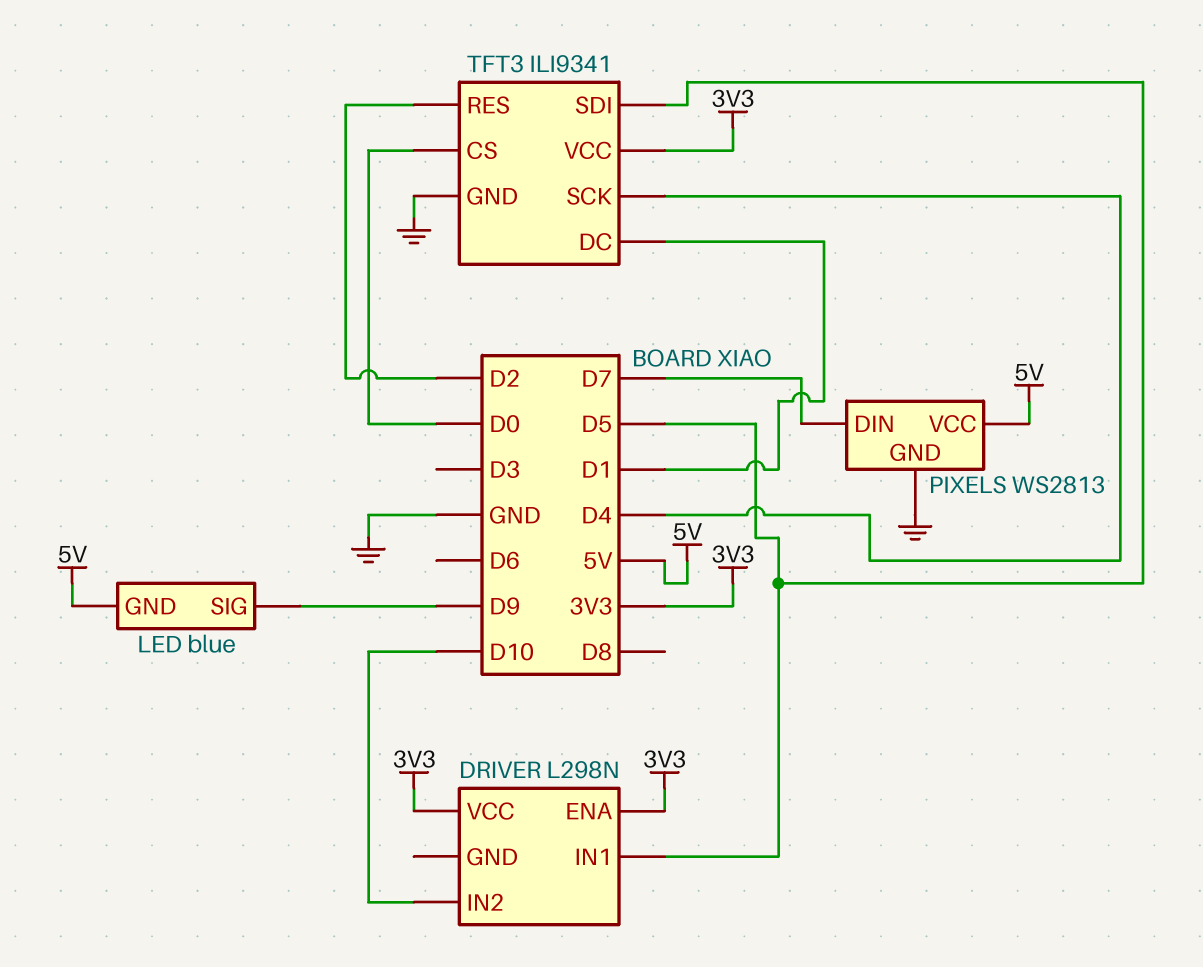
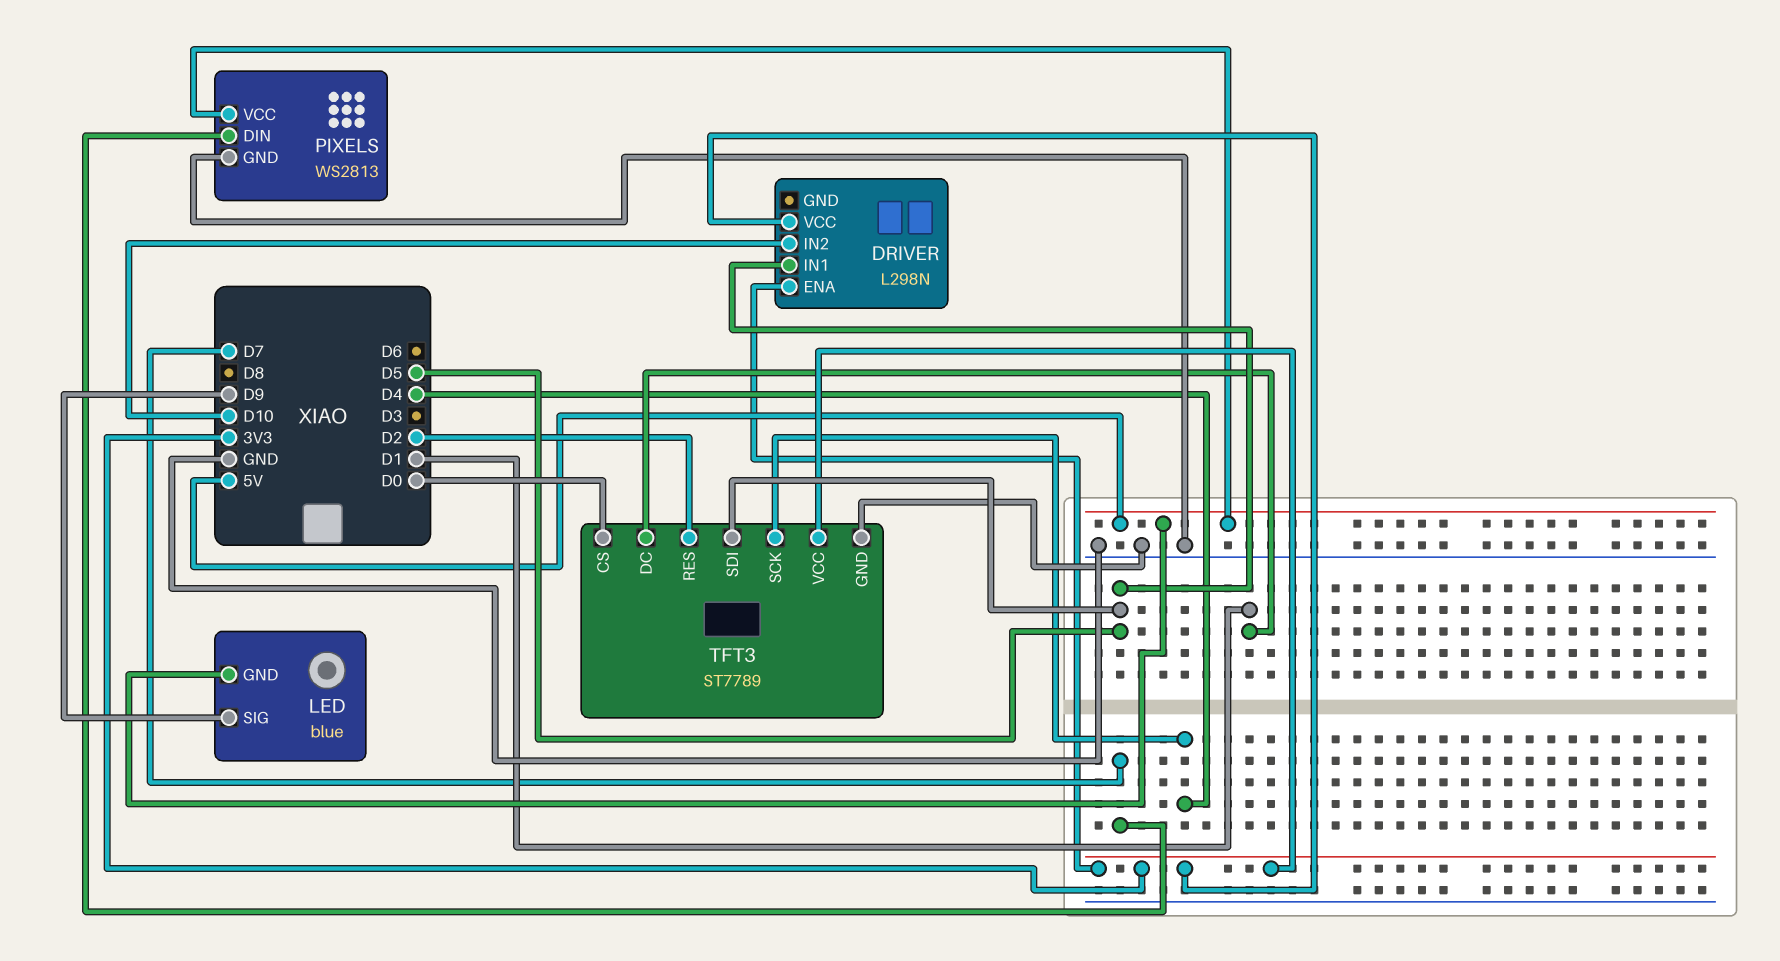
TFT3: ILI9341 -> ST7789

